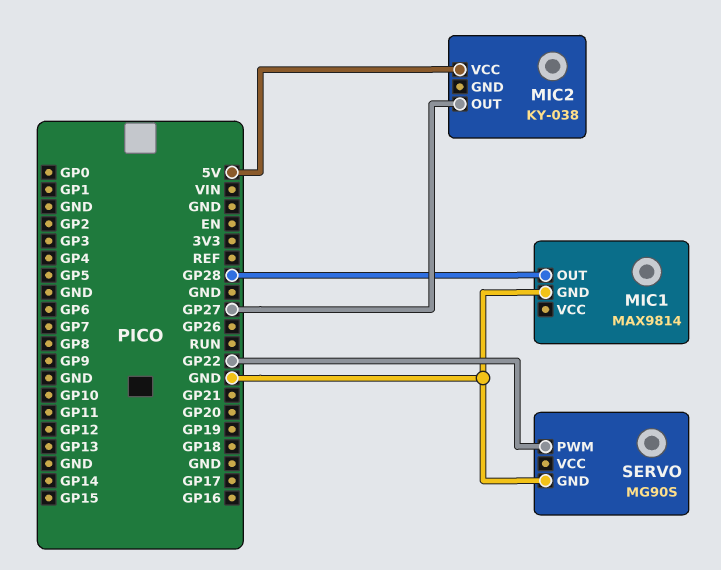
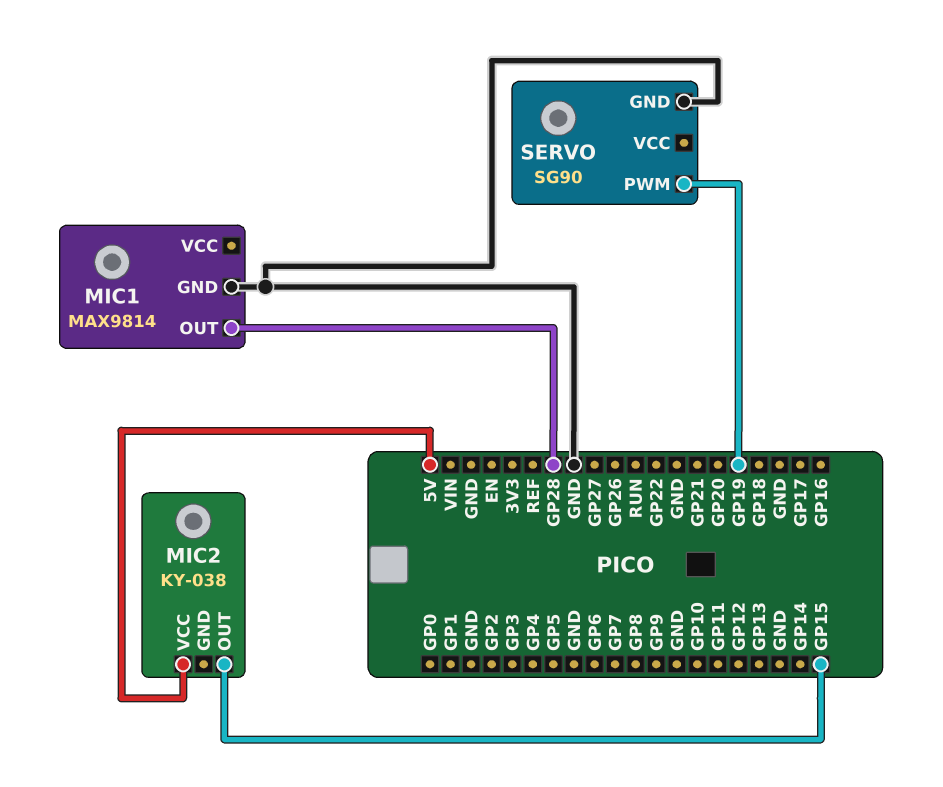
MIC2 pin OUT: GP27 -> GP15
SERVO: MG90S -> SG90
SERVO pin PWM: GP22 -> GP19

